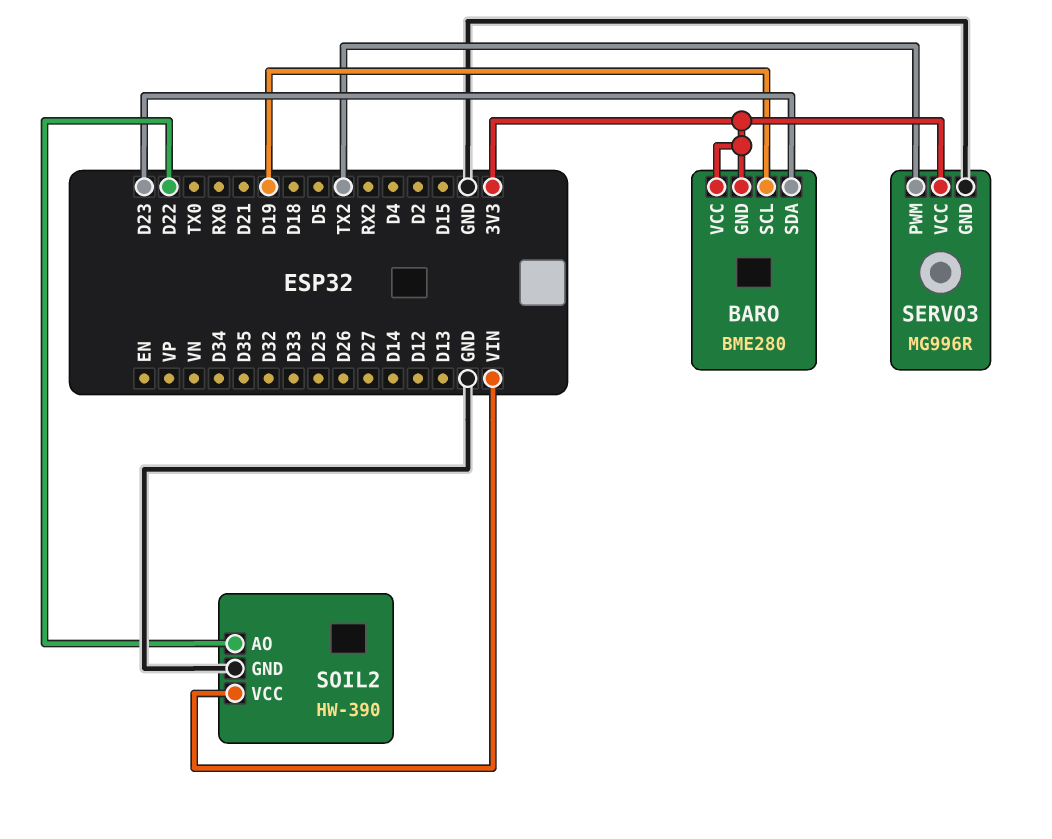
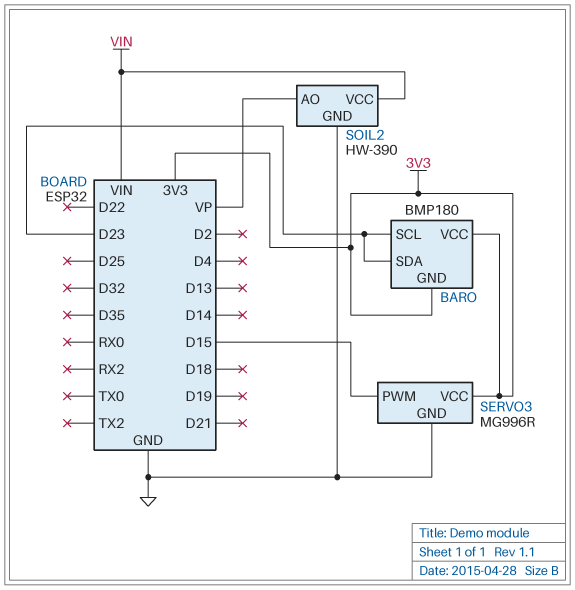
BARO: BME280 -> BMP180
BARO pin SCL: D19 -> D23
SERVO3 pin PWM: TX2 -> D15
SOIL2 pin AO: D22 -> VP

